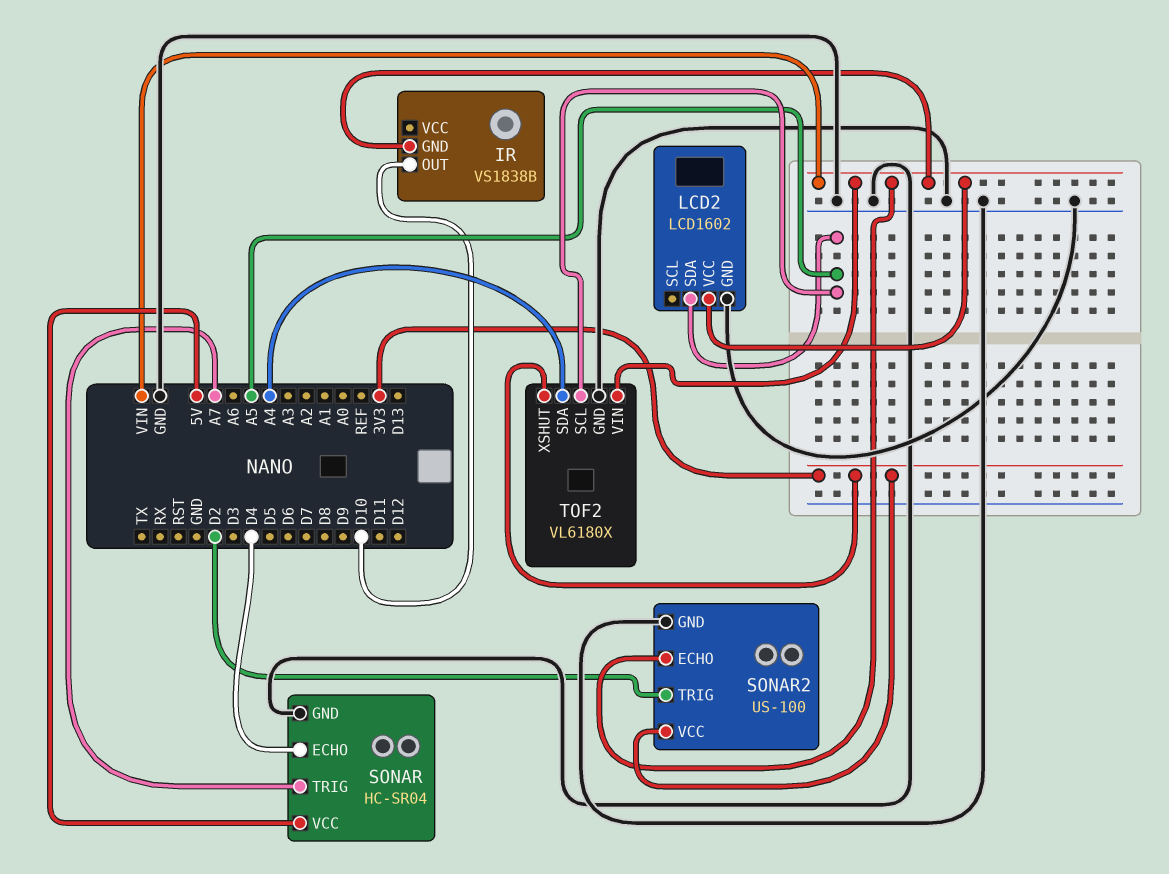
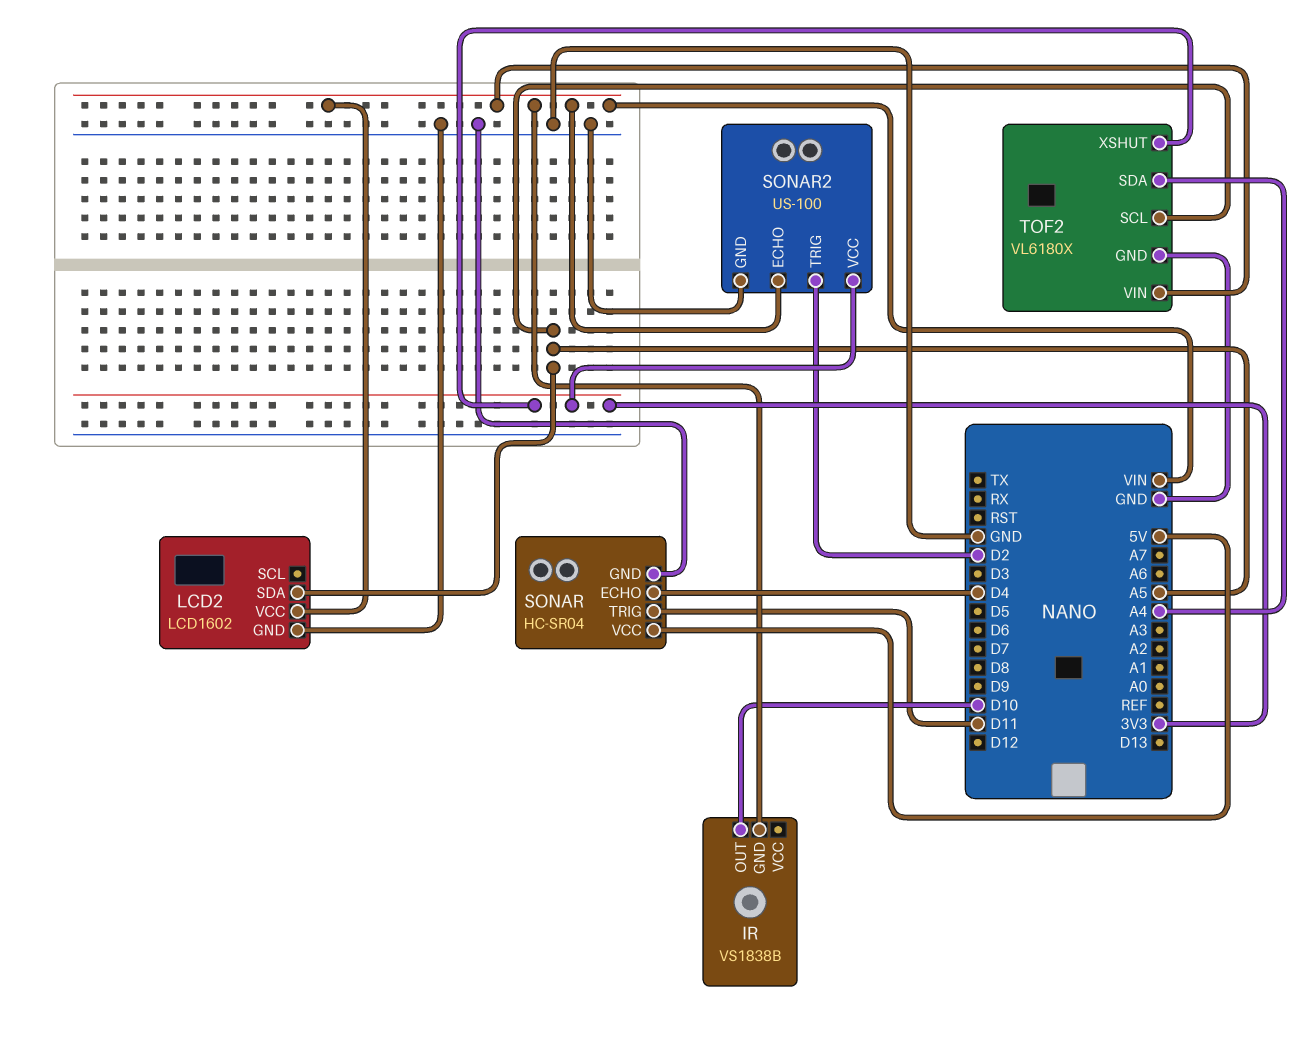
SONAR pin TRIG: A7 -> D11

